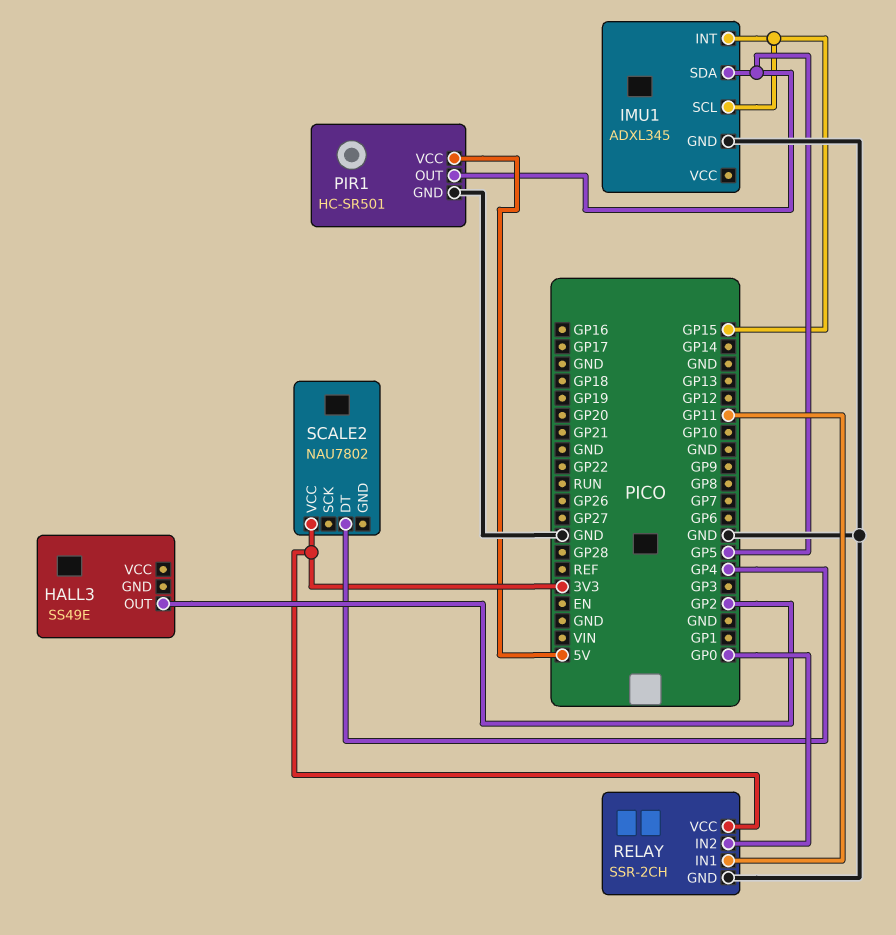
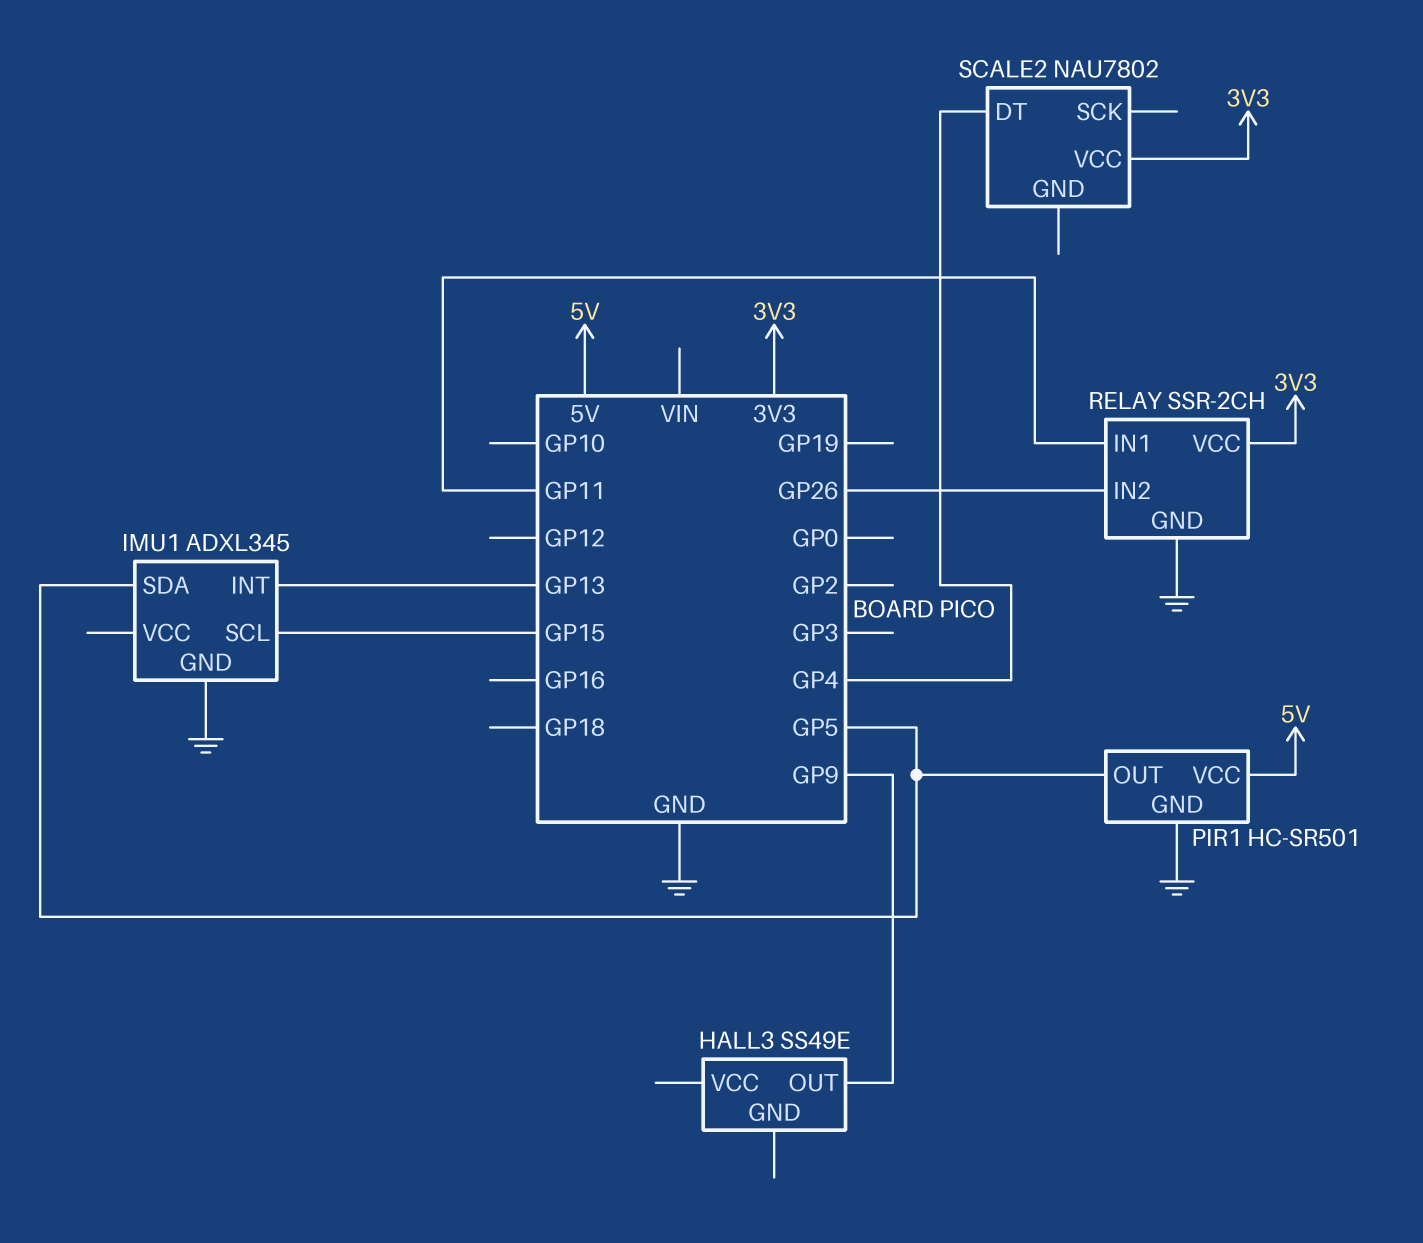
HALL3 pin OUT: GP2 -> GP9
IMU1 pin INT: GP15 -> GP13
RELAY pin IN2: GP0 -> GP26

